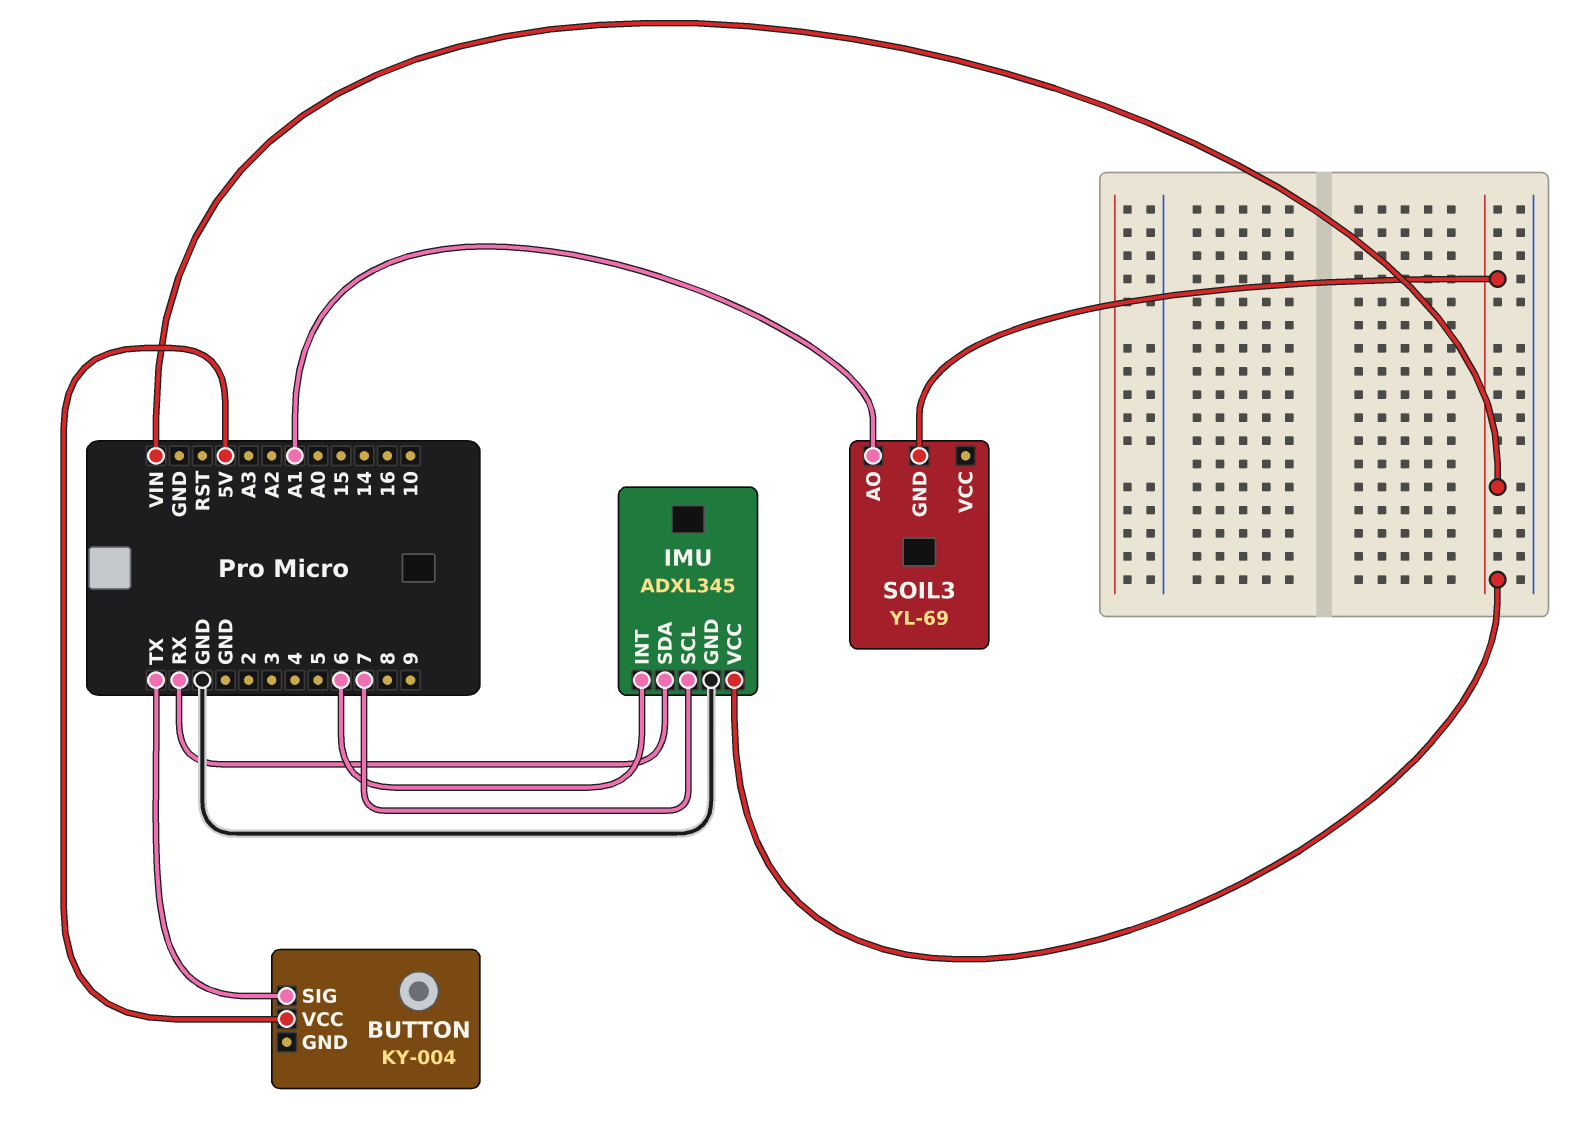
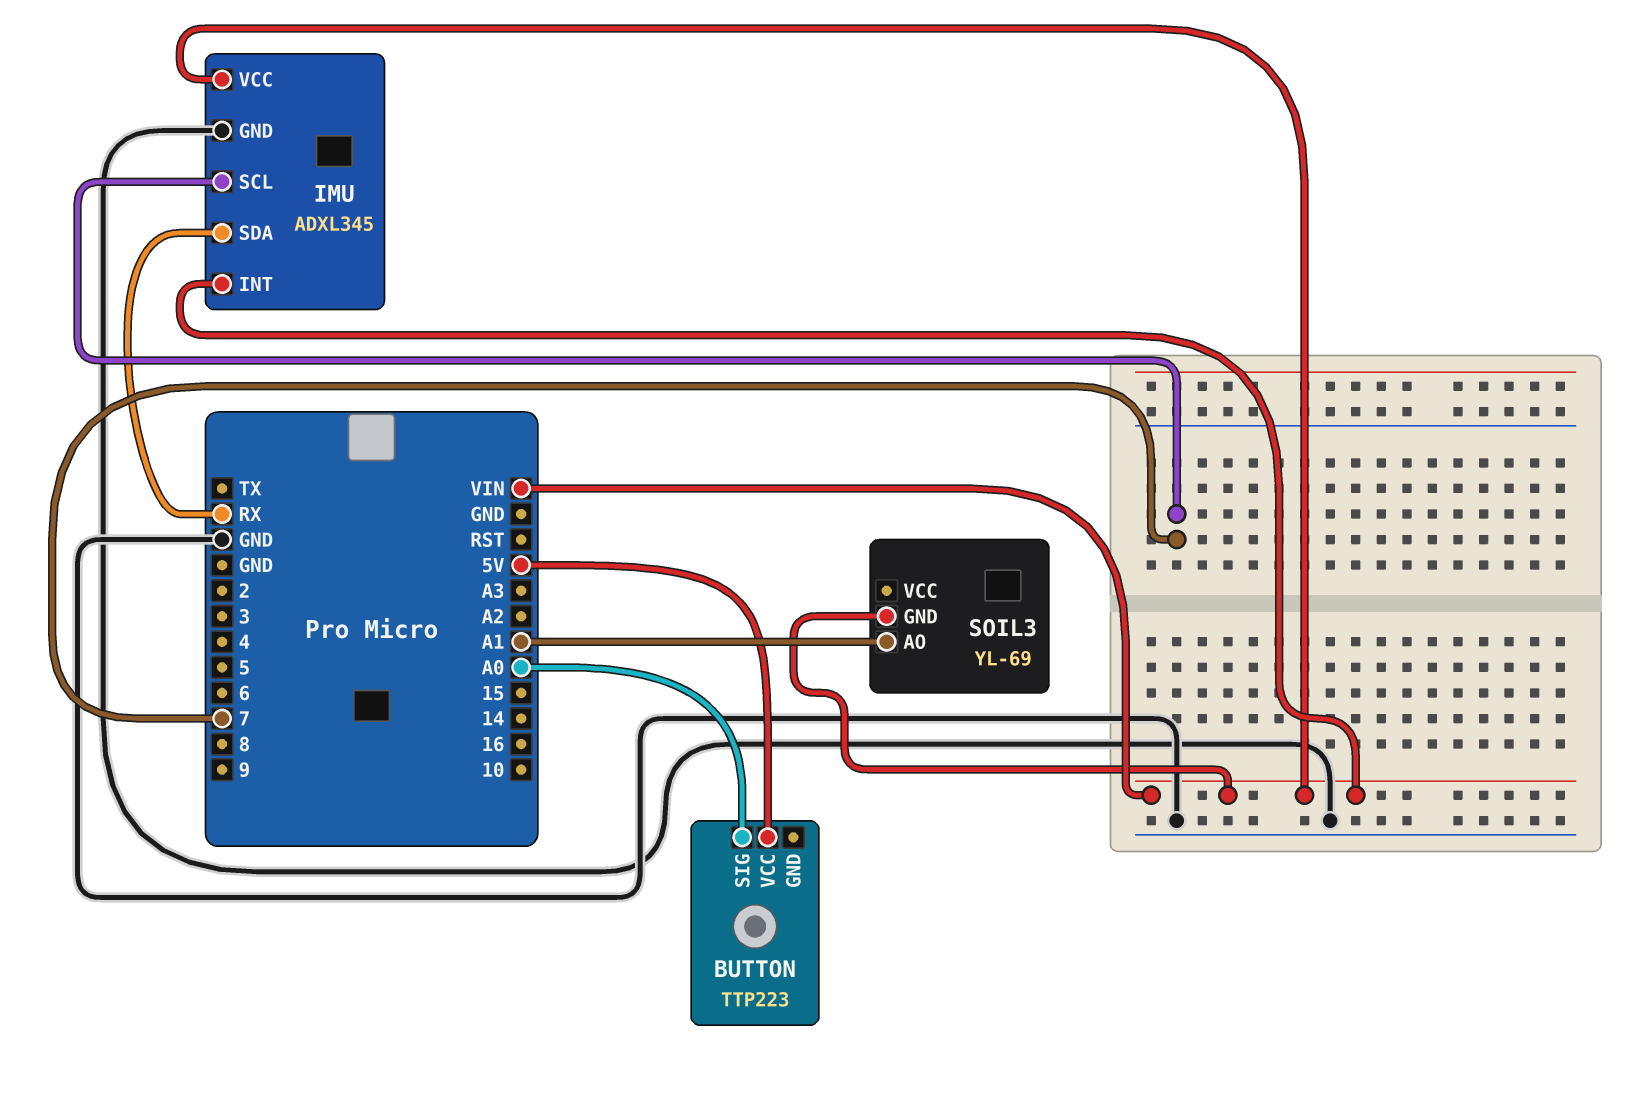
BUTTON: KY-004 -> TTP223
BUTTON pin SIG: TX -> A0
IMU pin INT: 6 -> VIN

